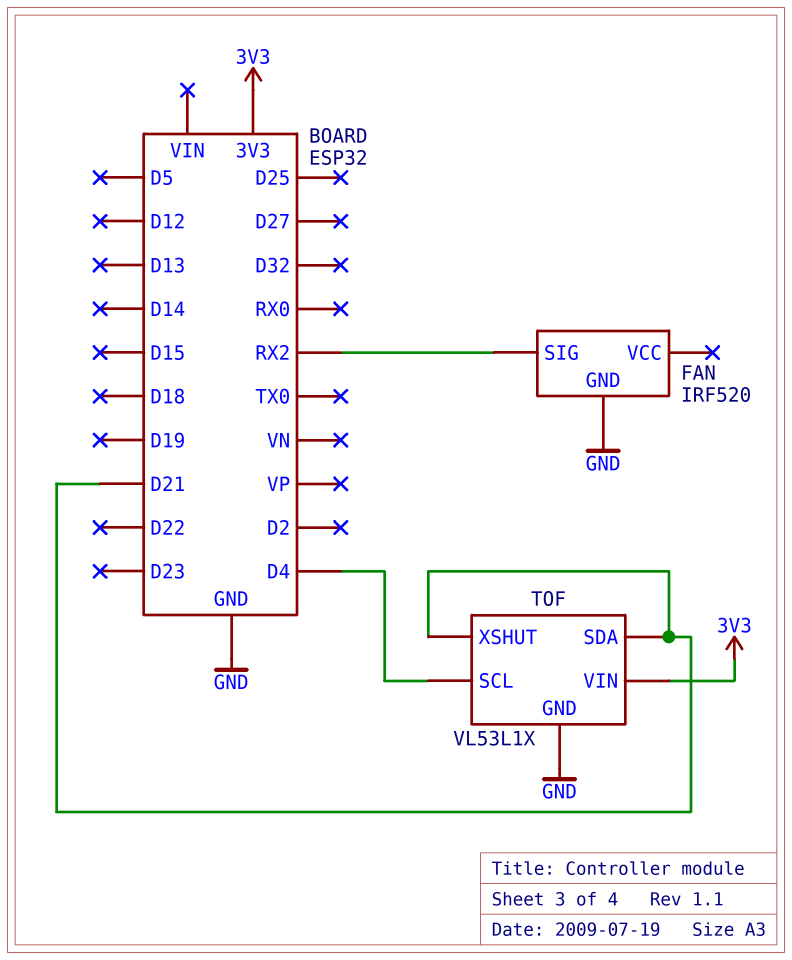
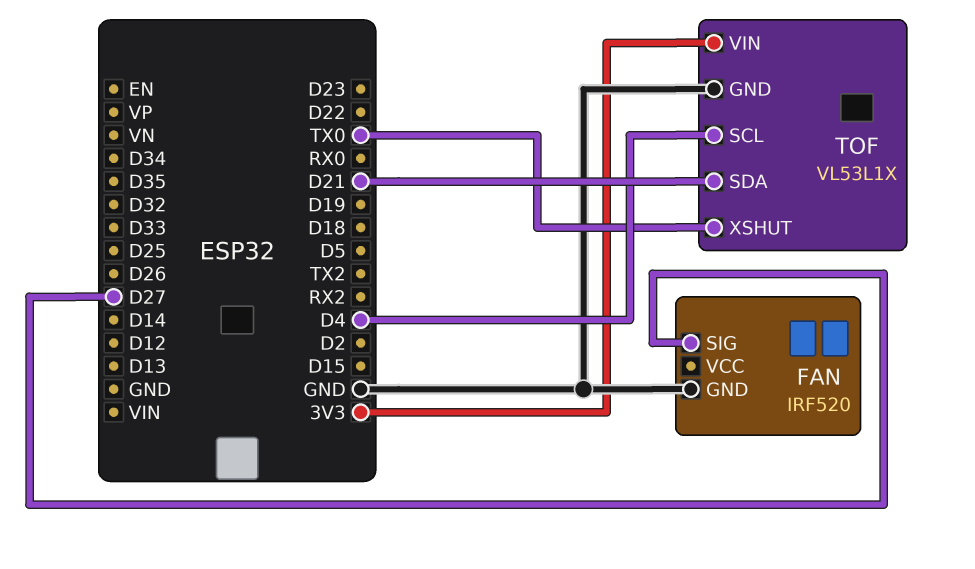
FAN pin SIG: RX2 -> D27
TOF pin XSHUT: D21 -> TX0

